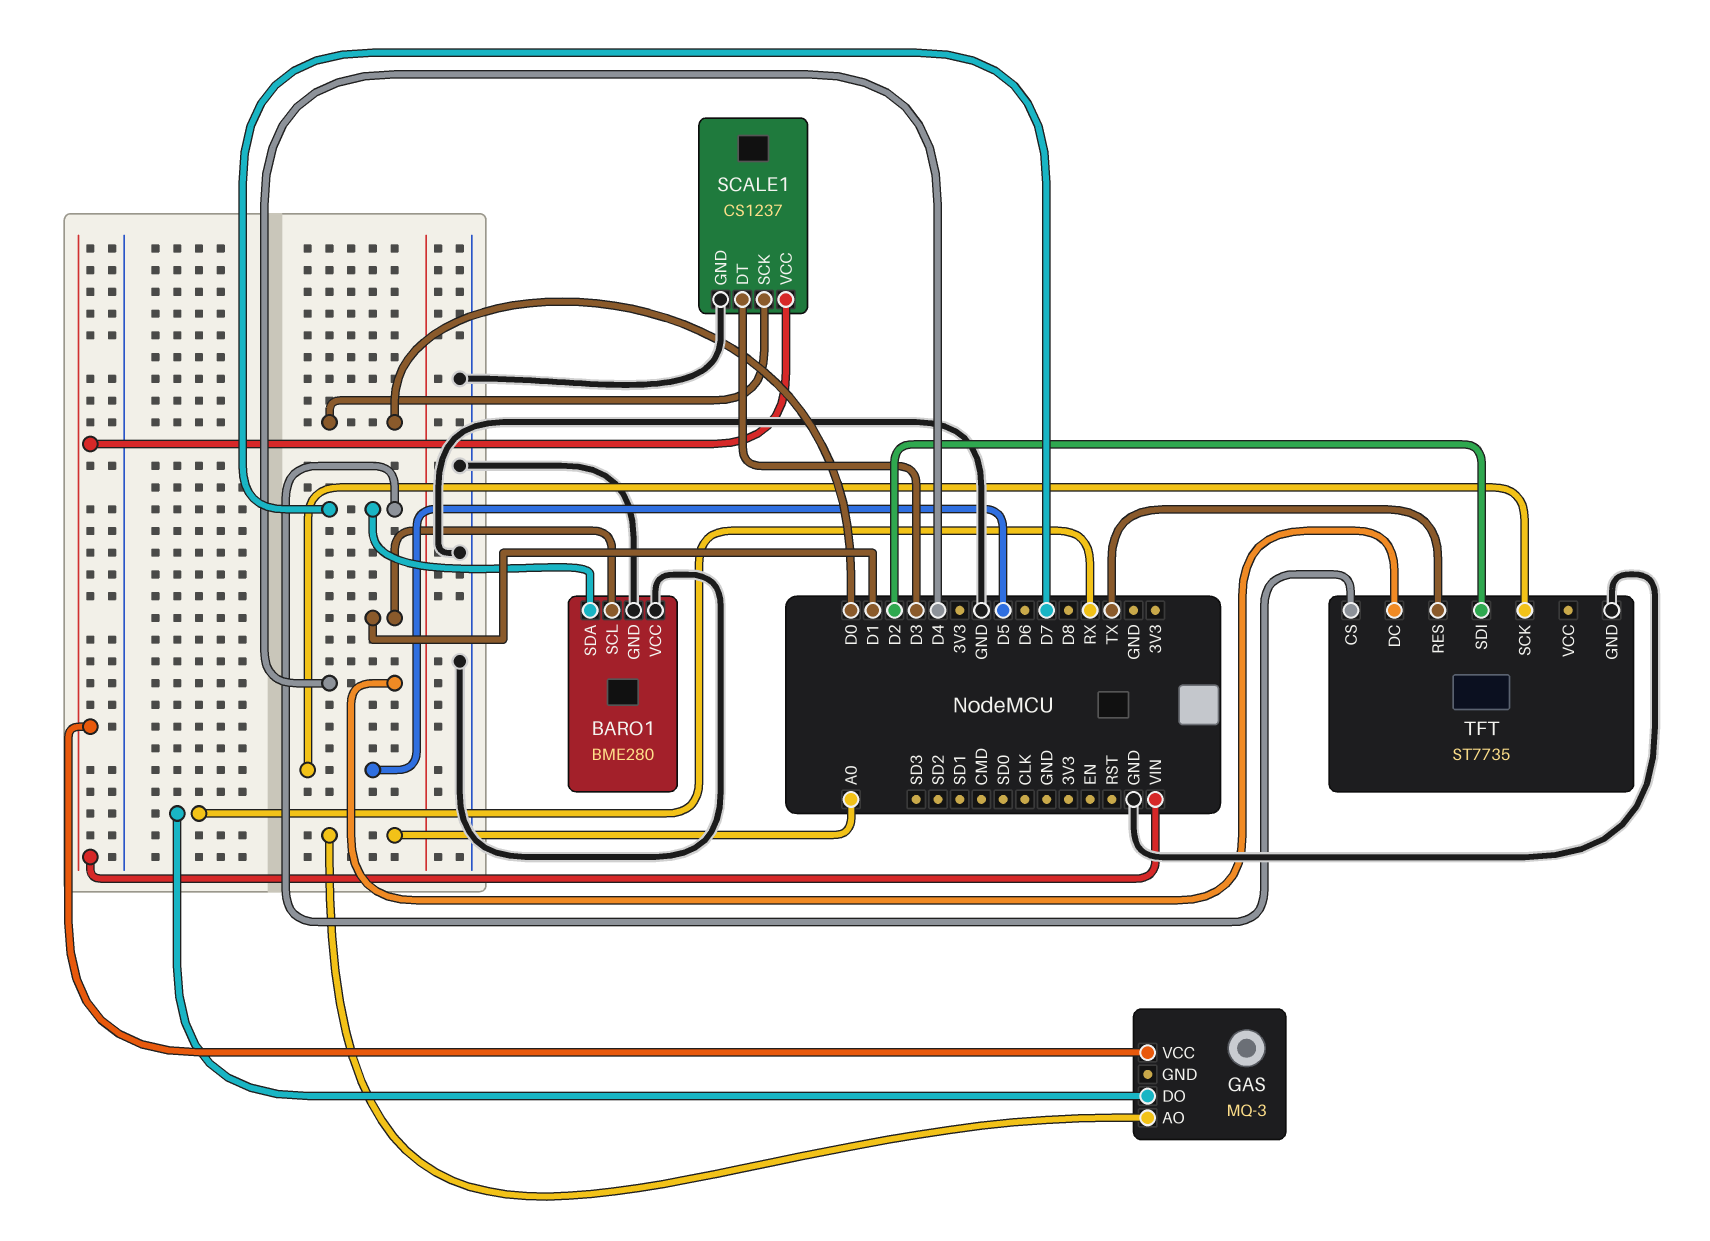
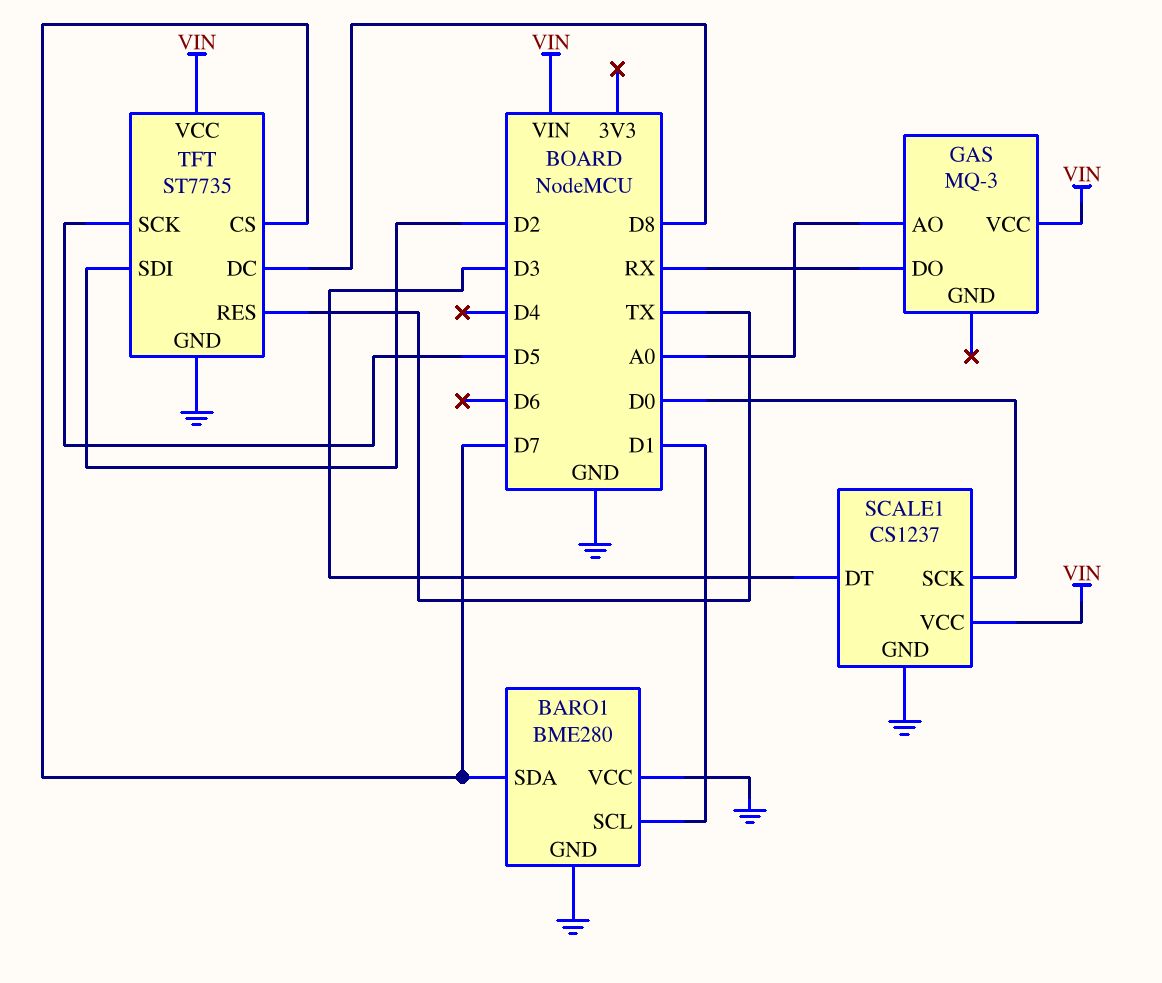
TFT pin DC: D4 -> D8
TFT pin VCC: none -> VIN

